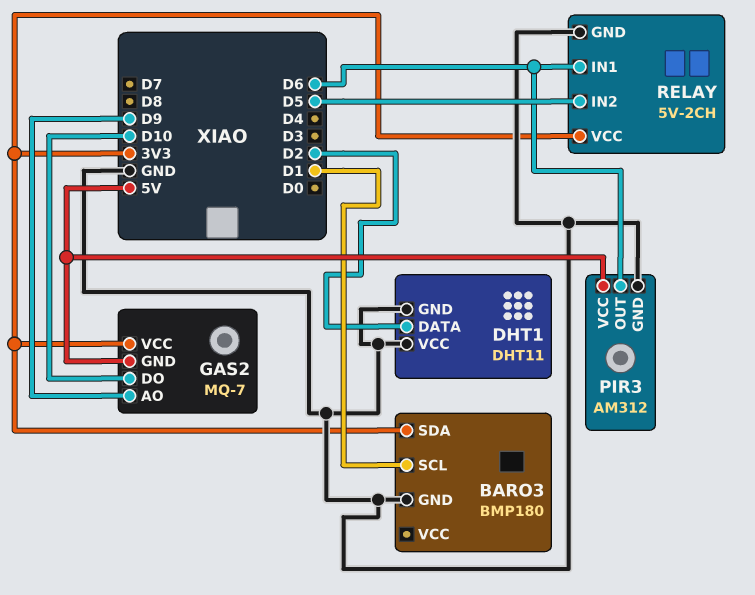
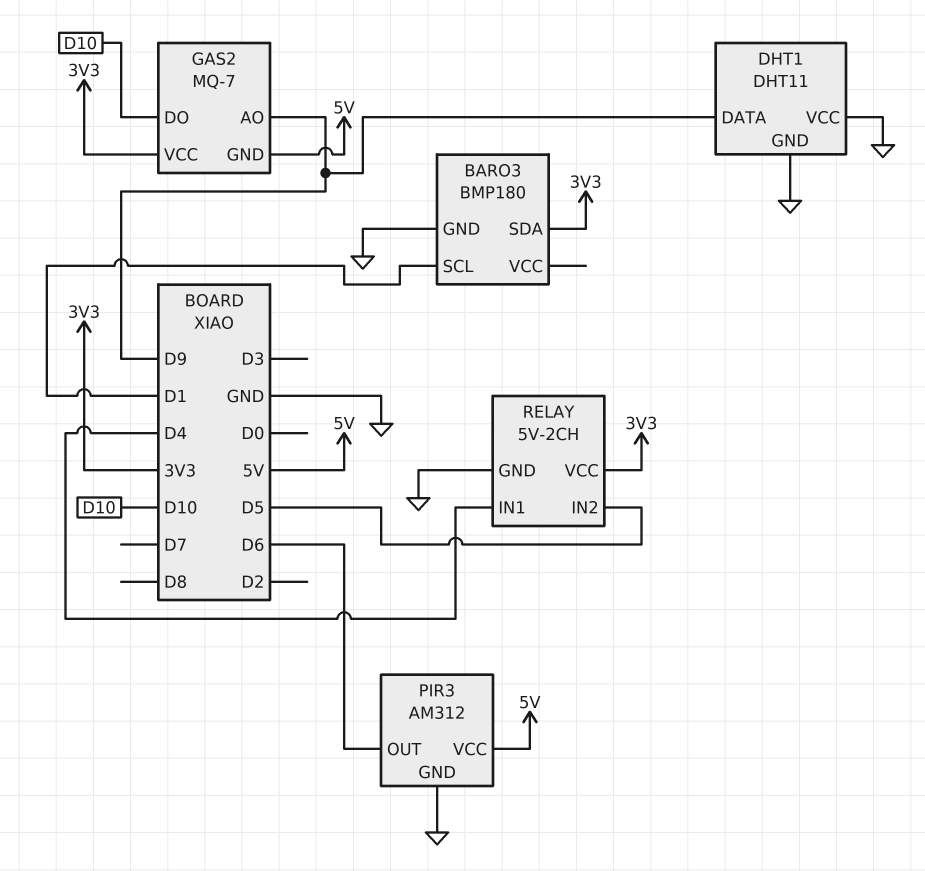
DHT1 pin DATA: D2 -> D9
RELAY pin IN1: D6 -> D4

